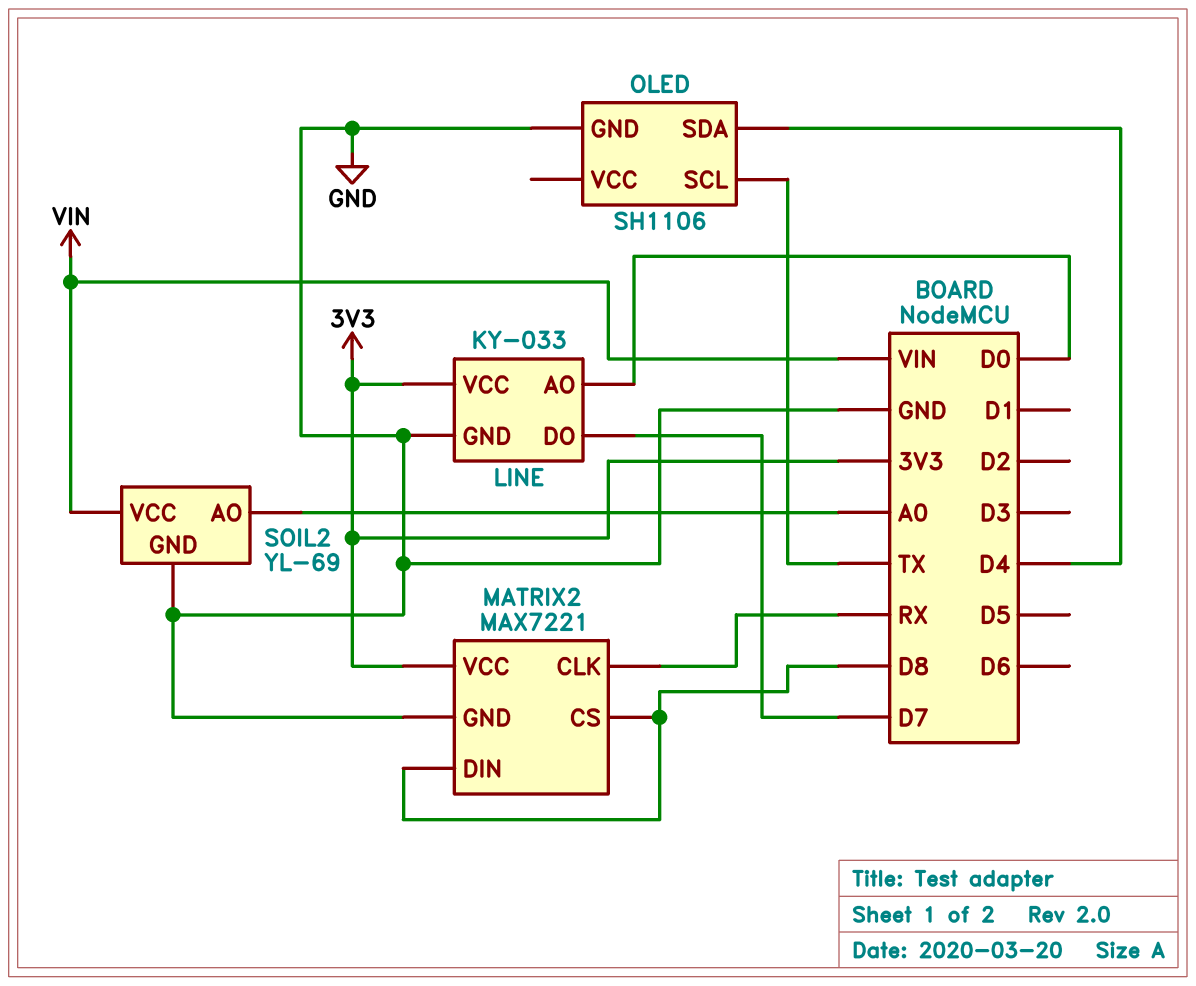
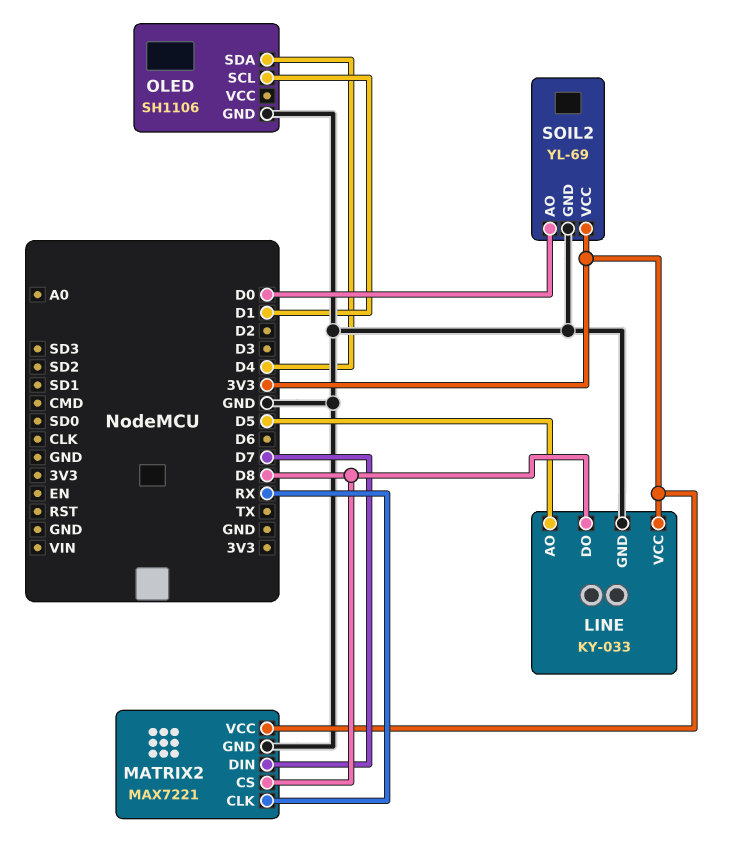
LINE pin AO: D0 -> D5
LINE pin DO: D7 -> D8
MATRIX2 pin DIN: D8 -> D7
OLED pin SCL: TX -> D1
SOIL2 pin AO: A0 -> D0
SOIL2 pin VCC: VIN -> 3V3

